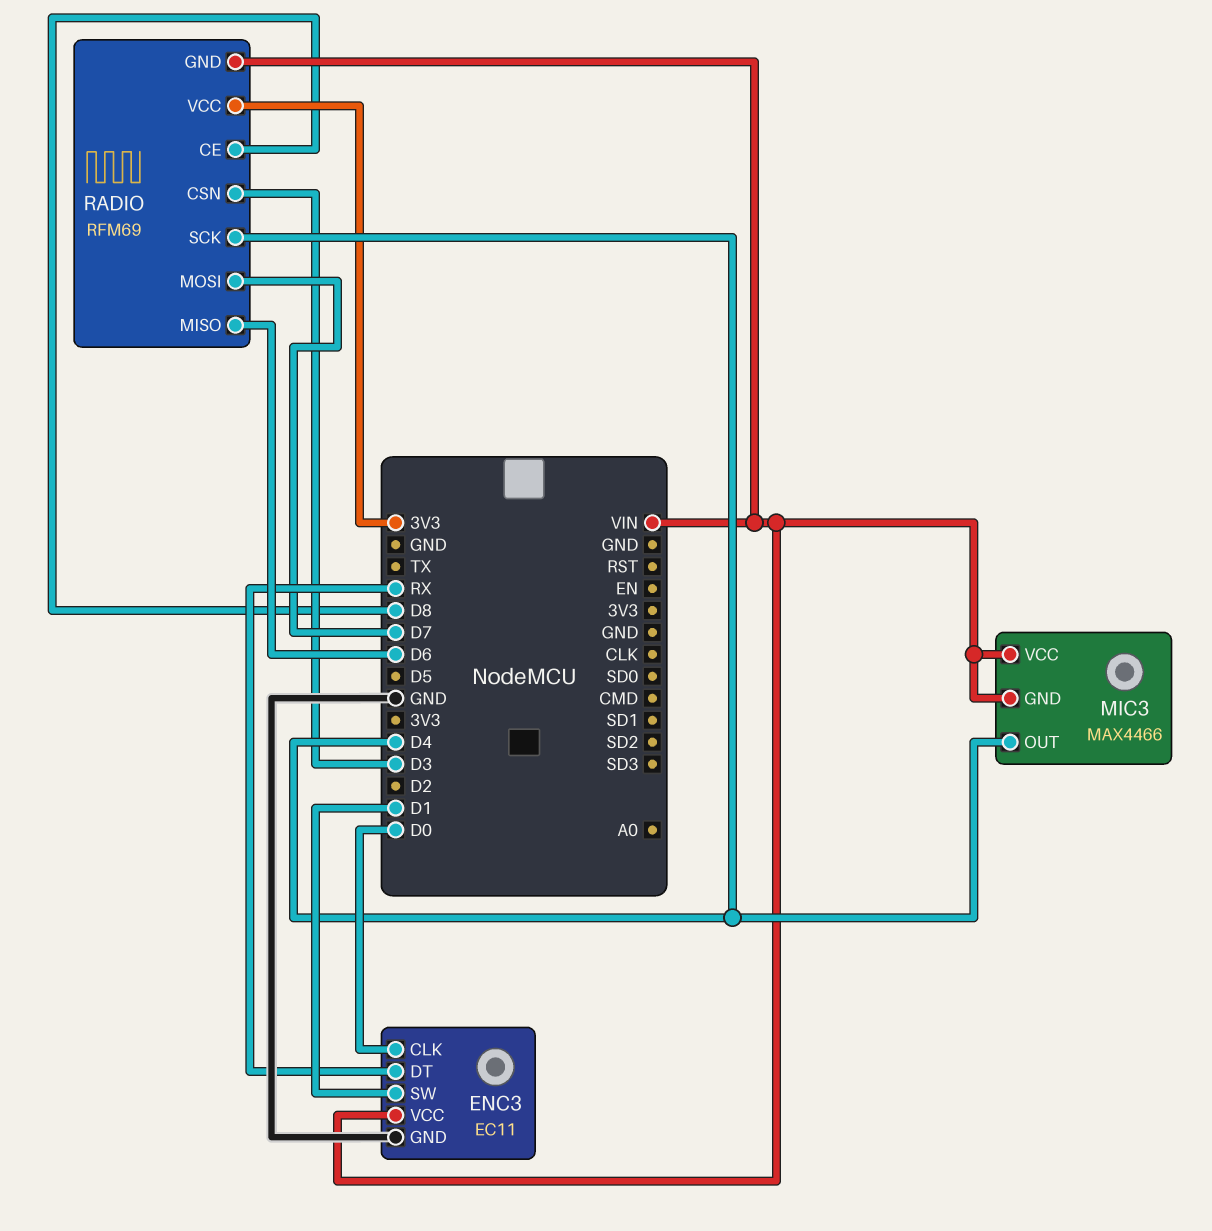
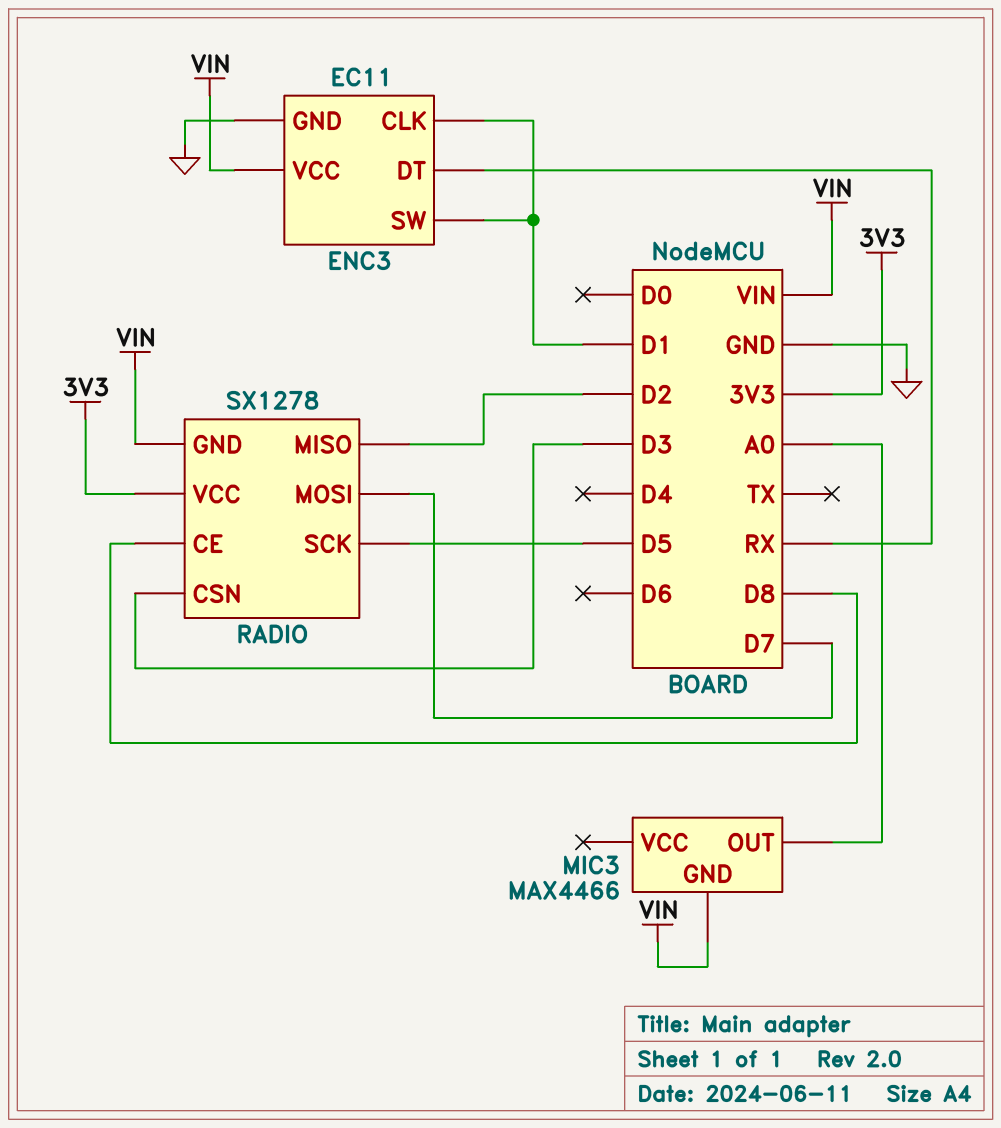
ENC3 pin CLK: D0 -> D1
MIC3 pin OUT: D4 -> A0
MIC3 pin VCC: VIN -> none
RADIO: RFM69 -> SX1278
RADIO pin MISO: D6 -> D2
RADIO pin SCK: D4 -> D5

